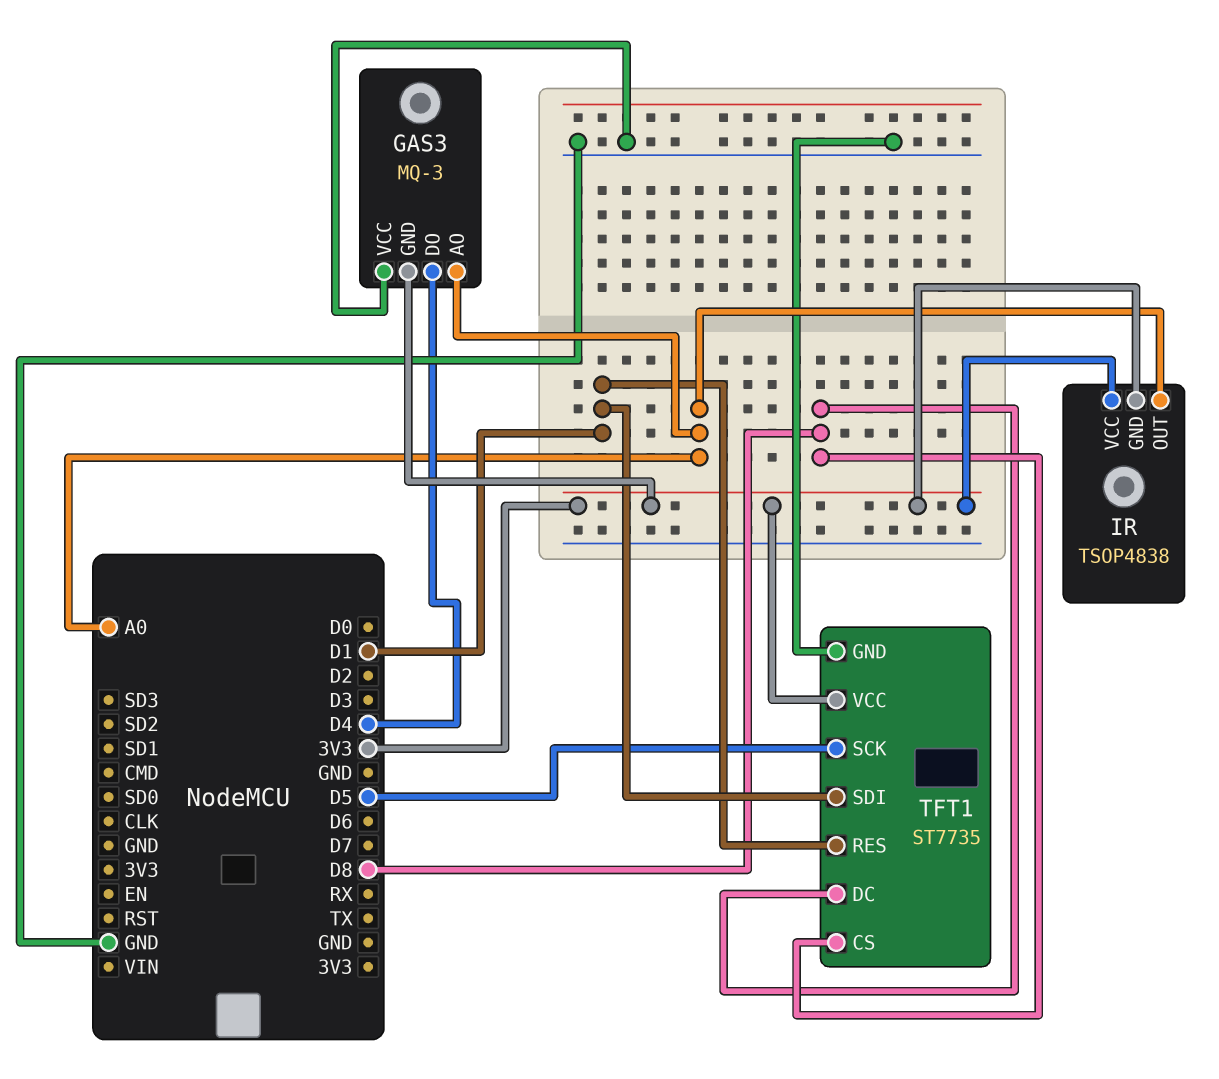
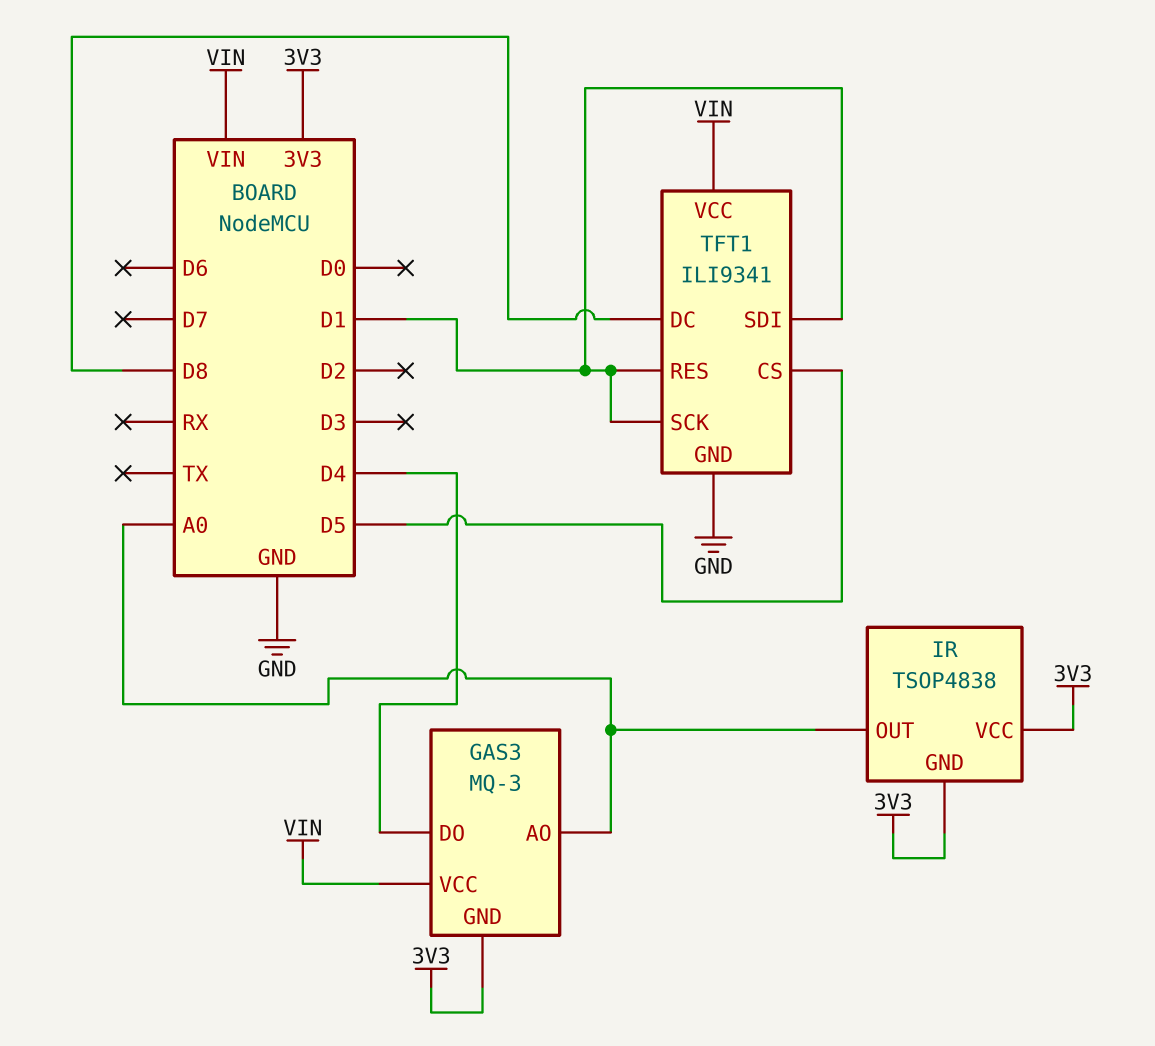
GAS3 pin VCC: GND -> VIN
TFT1: ST7735 -> ILI9341
TFT1 pin CS: D8 -> D5
TFT1 pin SCK: D5 -> D1
TFT1 pin VCC: 3V3 -> VIN

